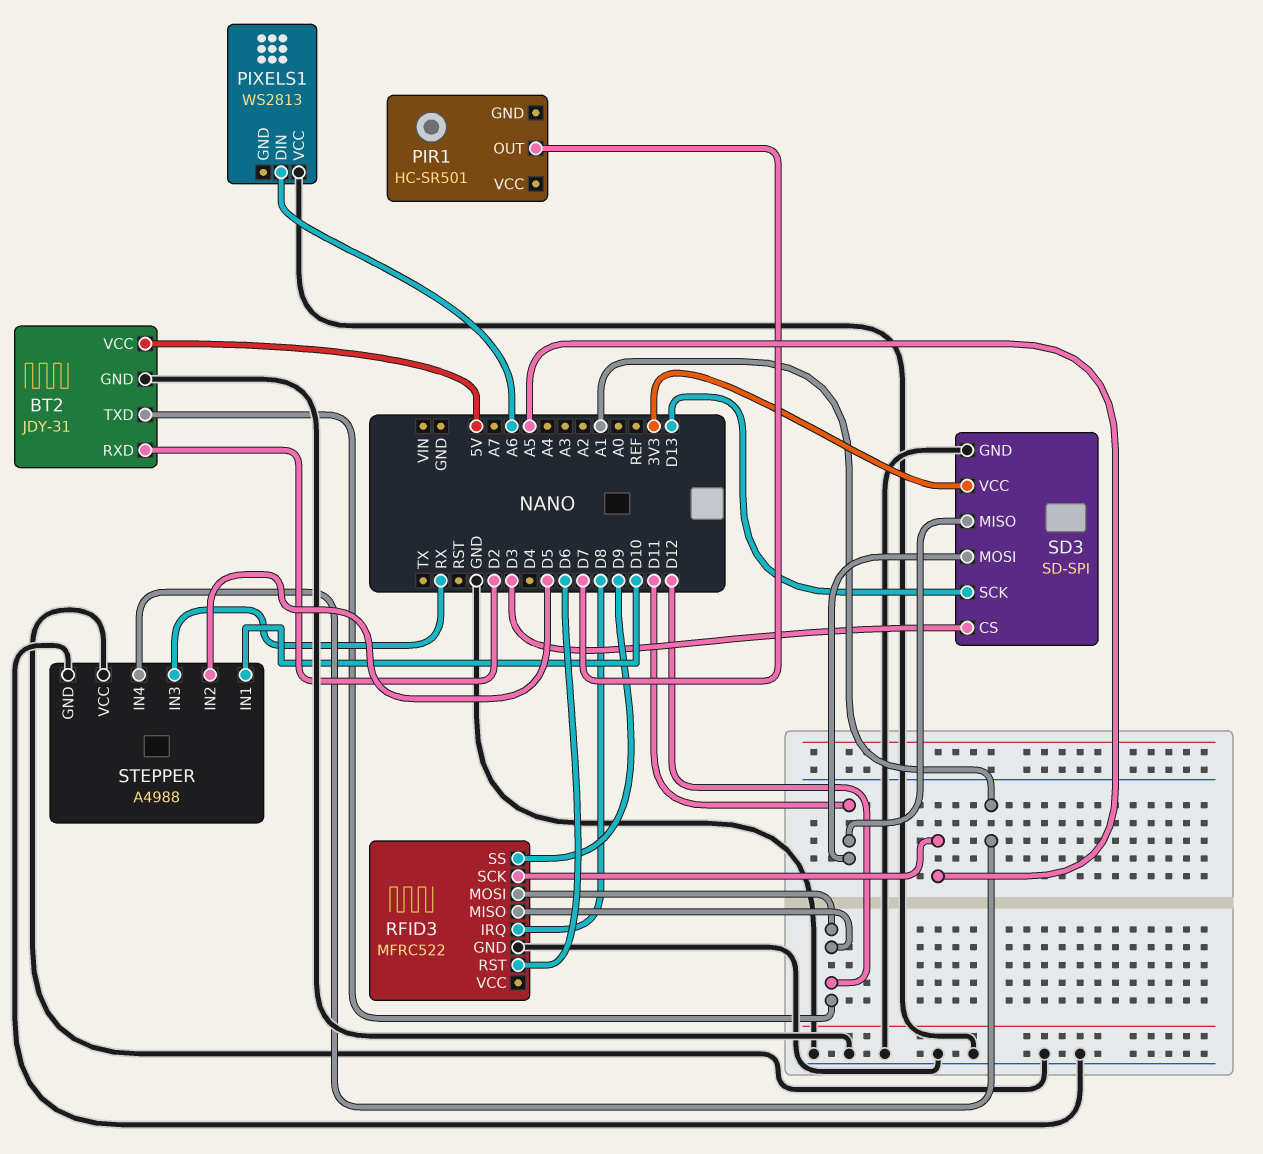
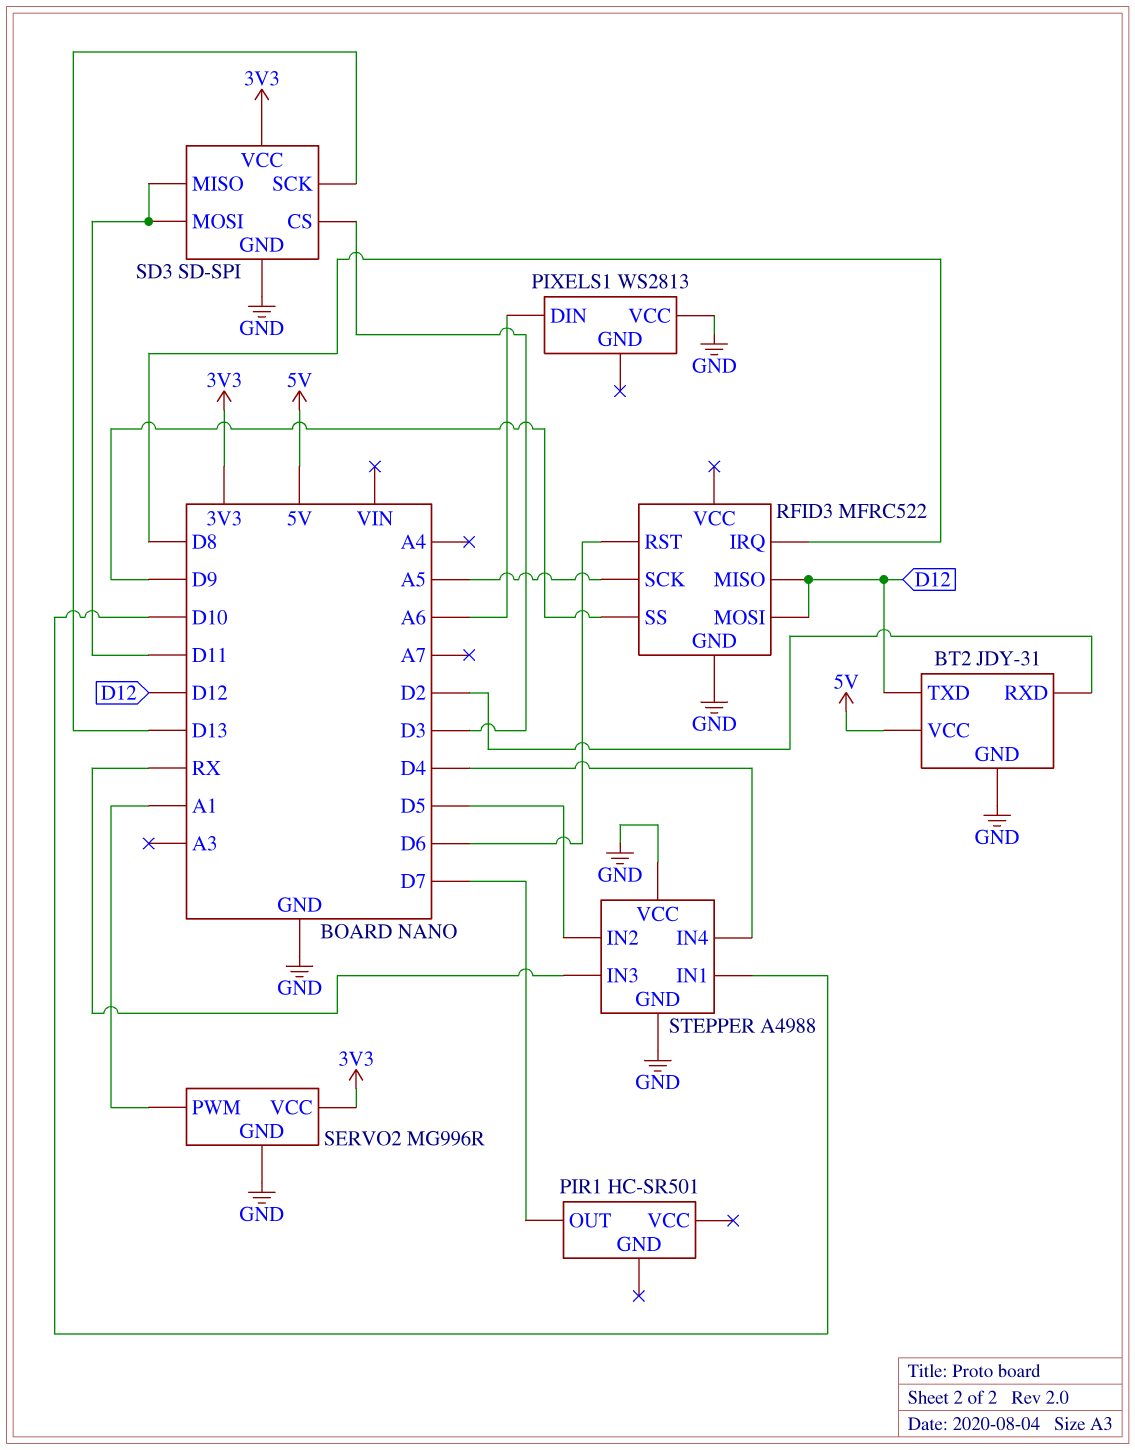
SERVO2: none -> MG996R
SERVO2 pin GND: none -> GND
SERVO2 pin PWM: none -> A1
SERVO2 pin VCC: none -> 3V3
STEPPER pin IN4: A1 -> D4

